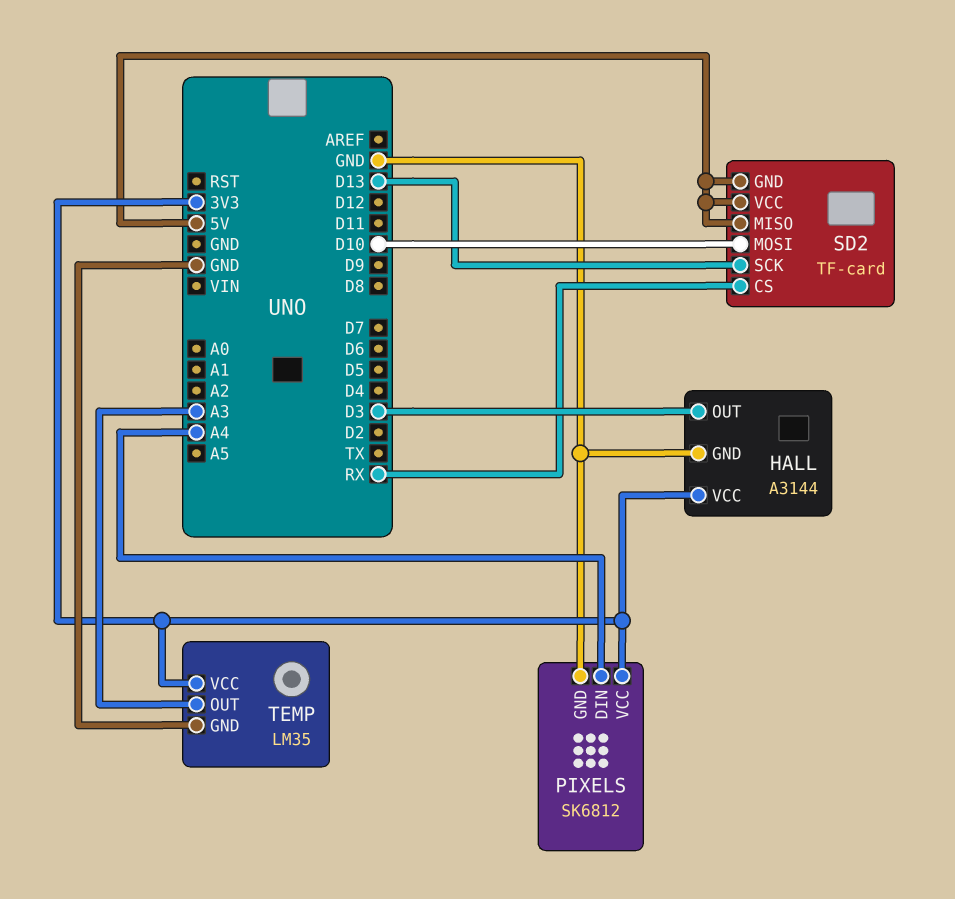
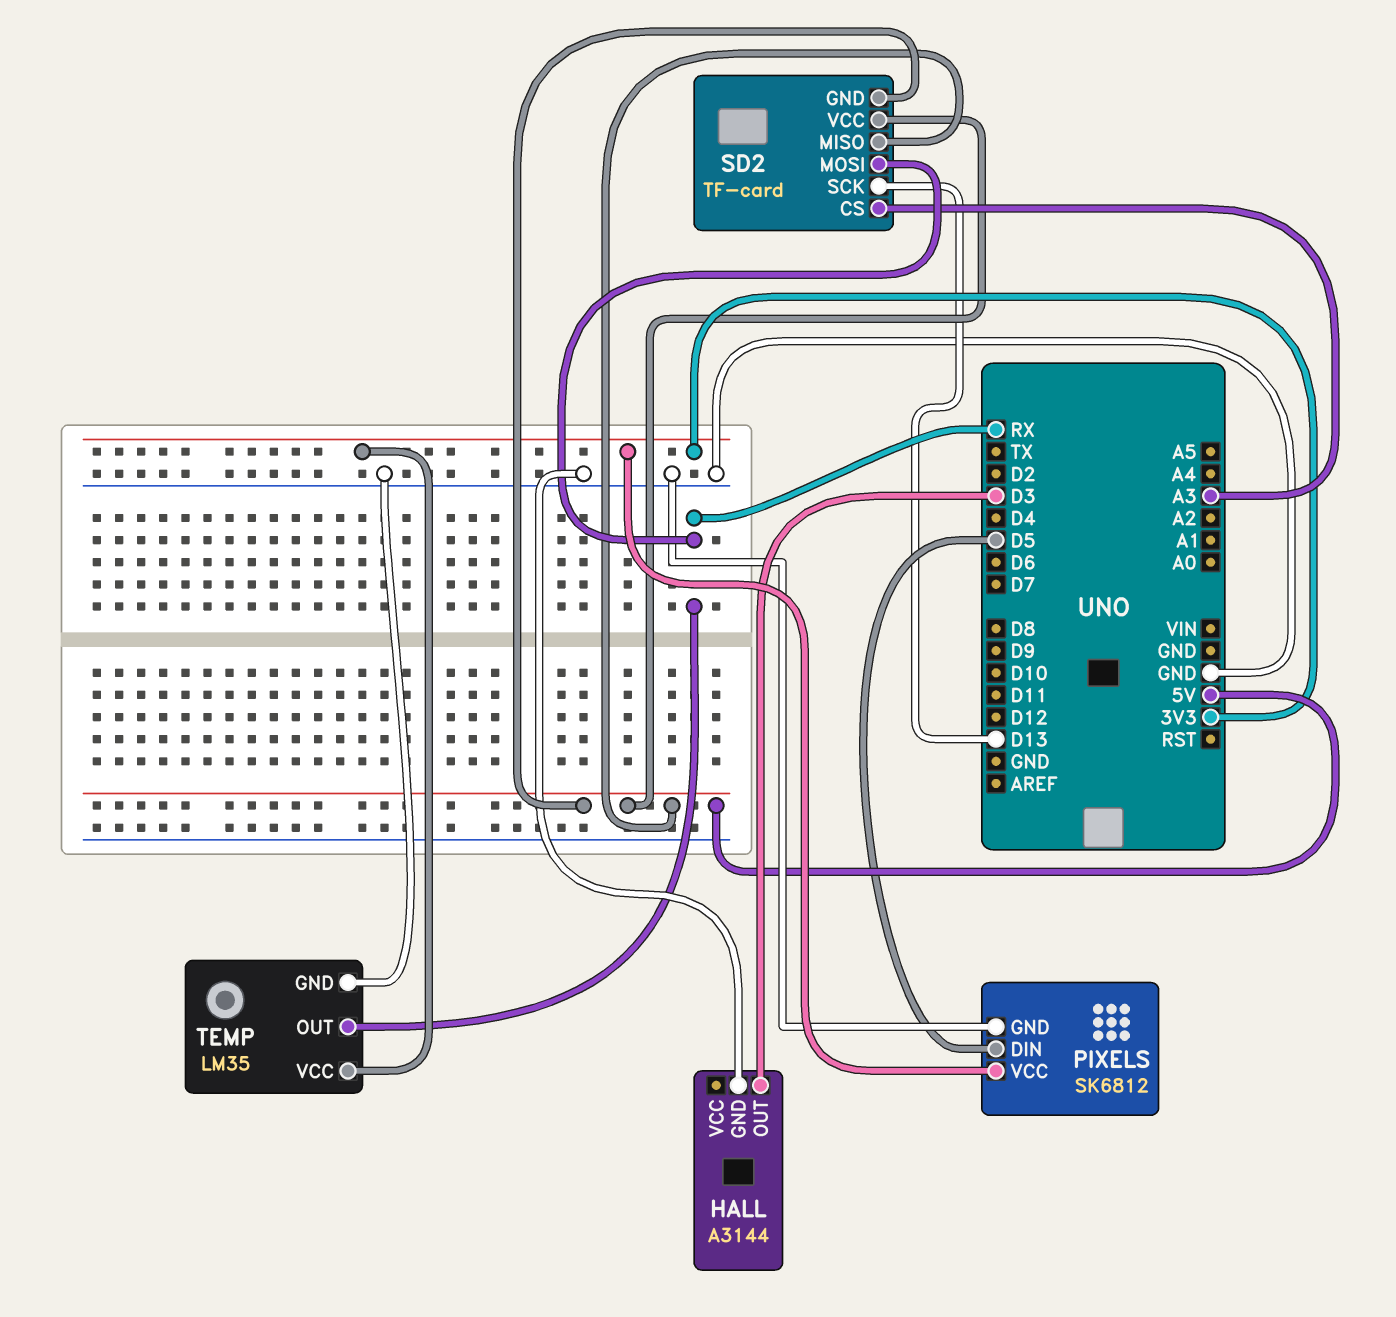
HALL pin VCC: 3V3 -> none
PIXELS pin DIN: A4 -> D5
SD2 pin CS: RX -> A3
SD2 pin MOSI: D10 -> RX
TEMP pin OUT: A3 -> RX

